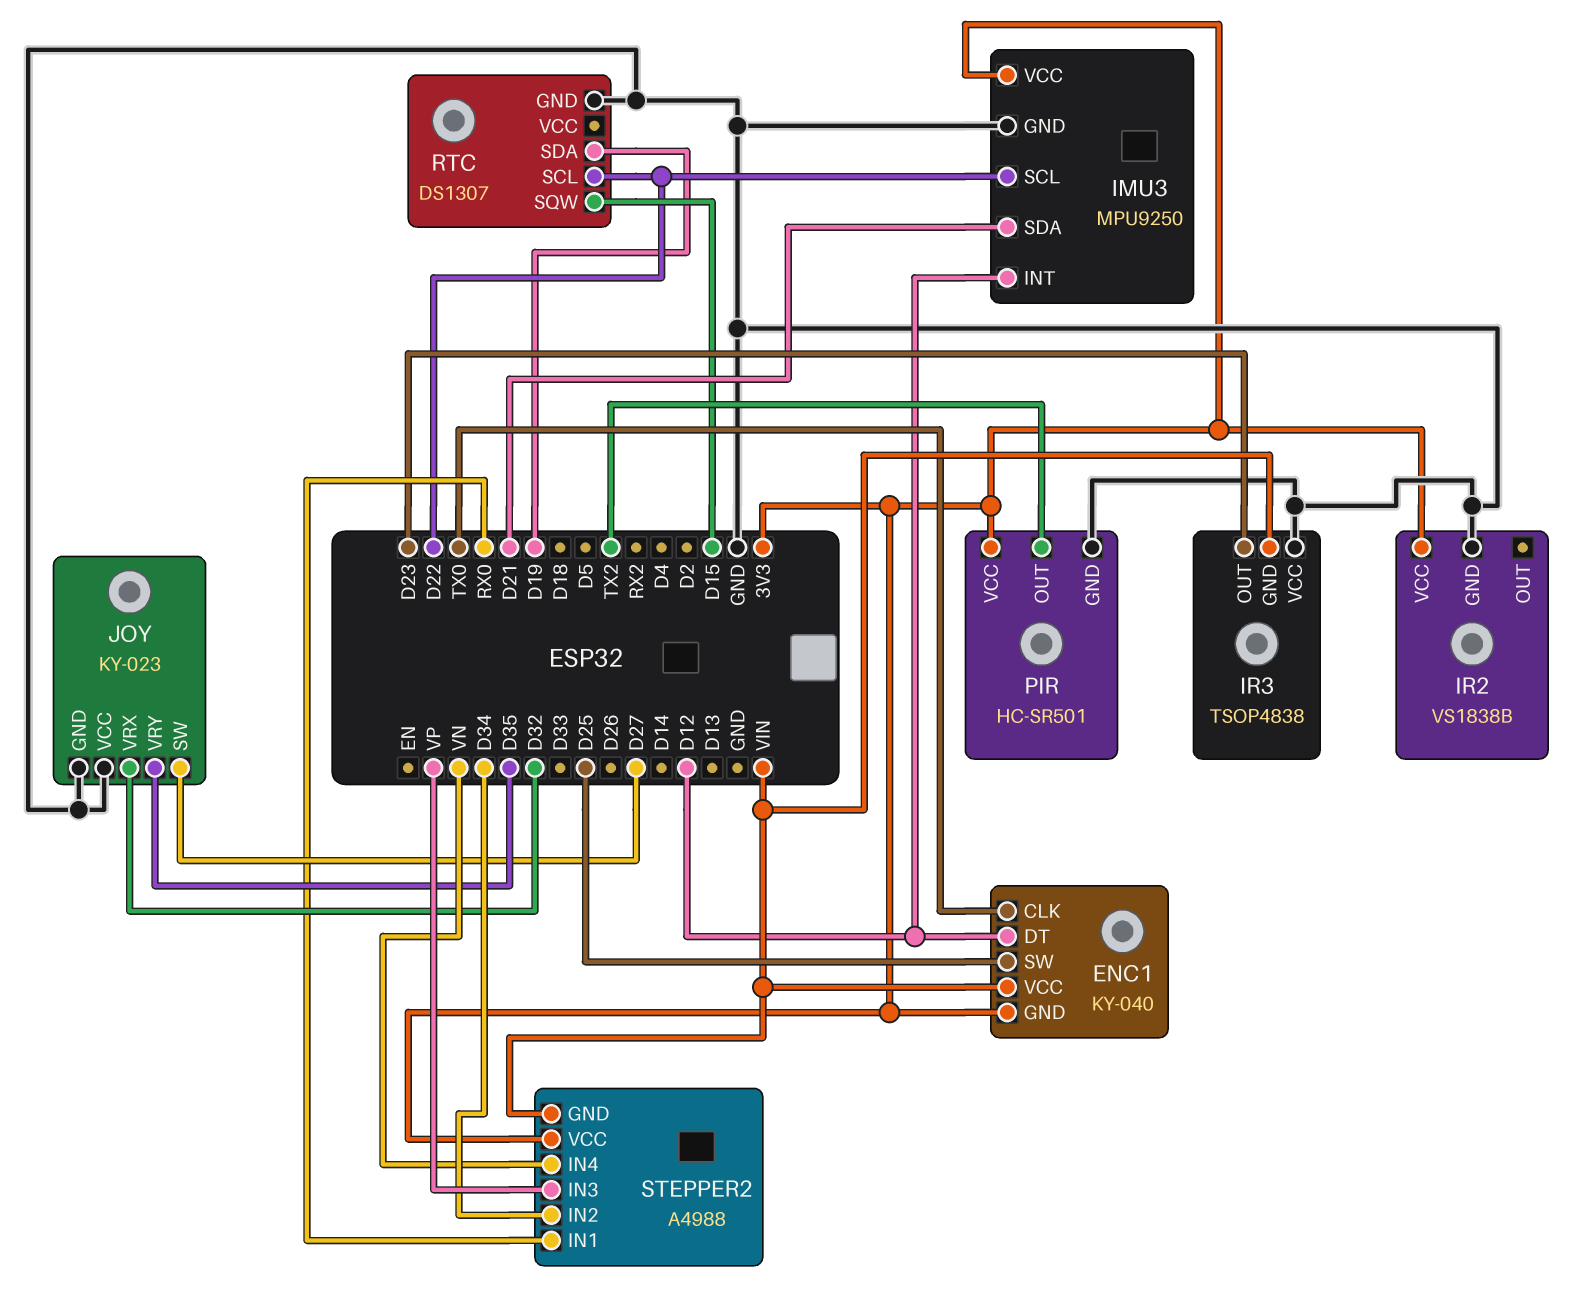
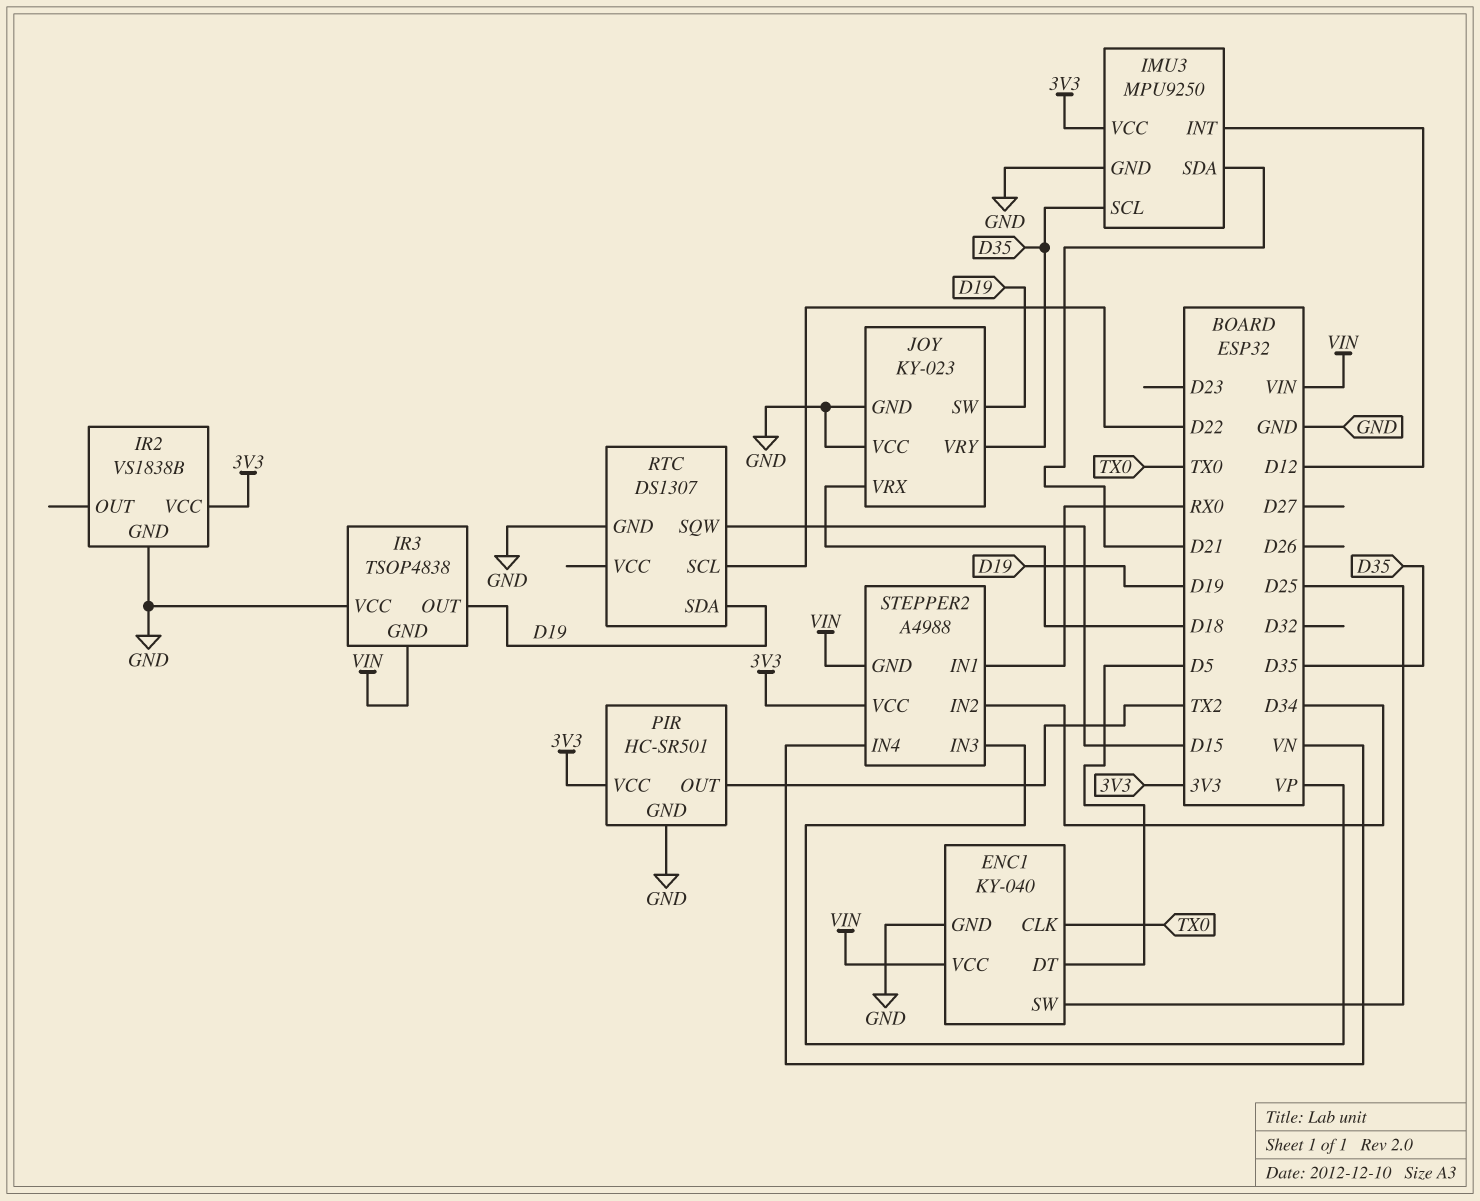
ENC1 pin DT: D12 -> D5
ENC1 pin GND: 3V3 -> GND
IMU3 pin SCL: D22 -> D35
IR3 pin OUT: D23 -> D19
JOY pin SW: D27 -> D19
JOY pin VRX: D32 -> D18

